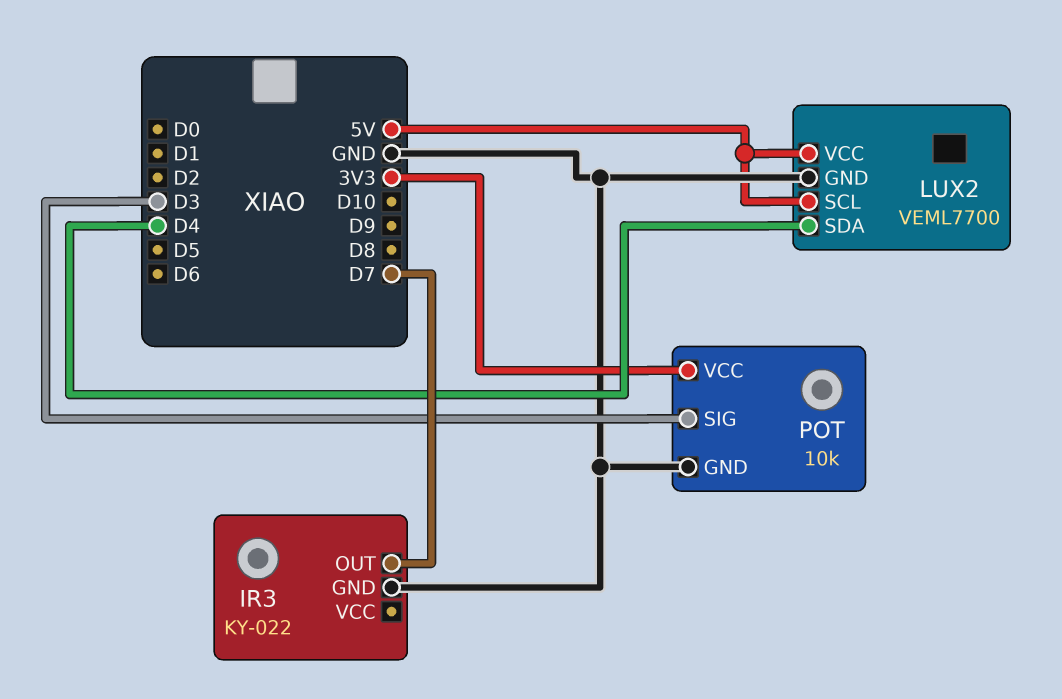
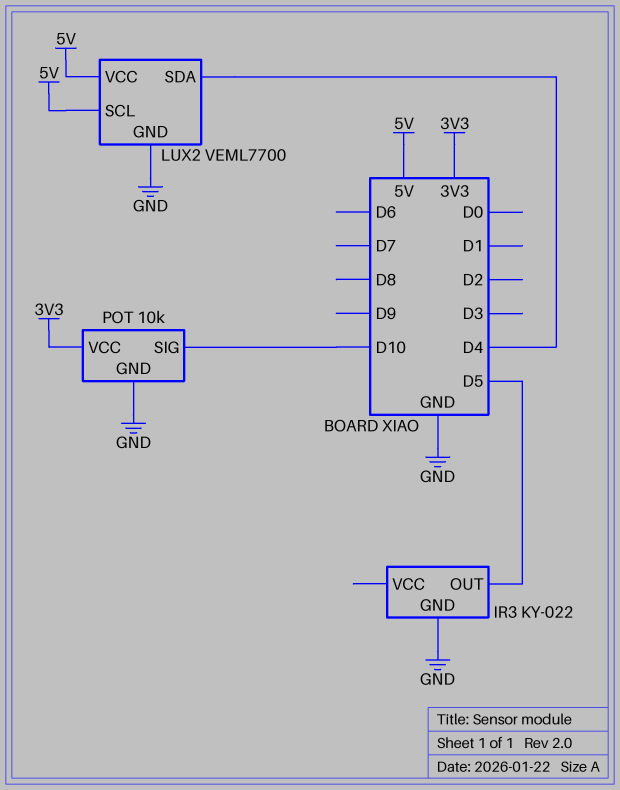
IR3 pin OUT: D7 -> D5
POT pin SIG: D3 -> D10

